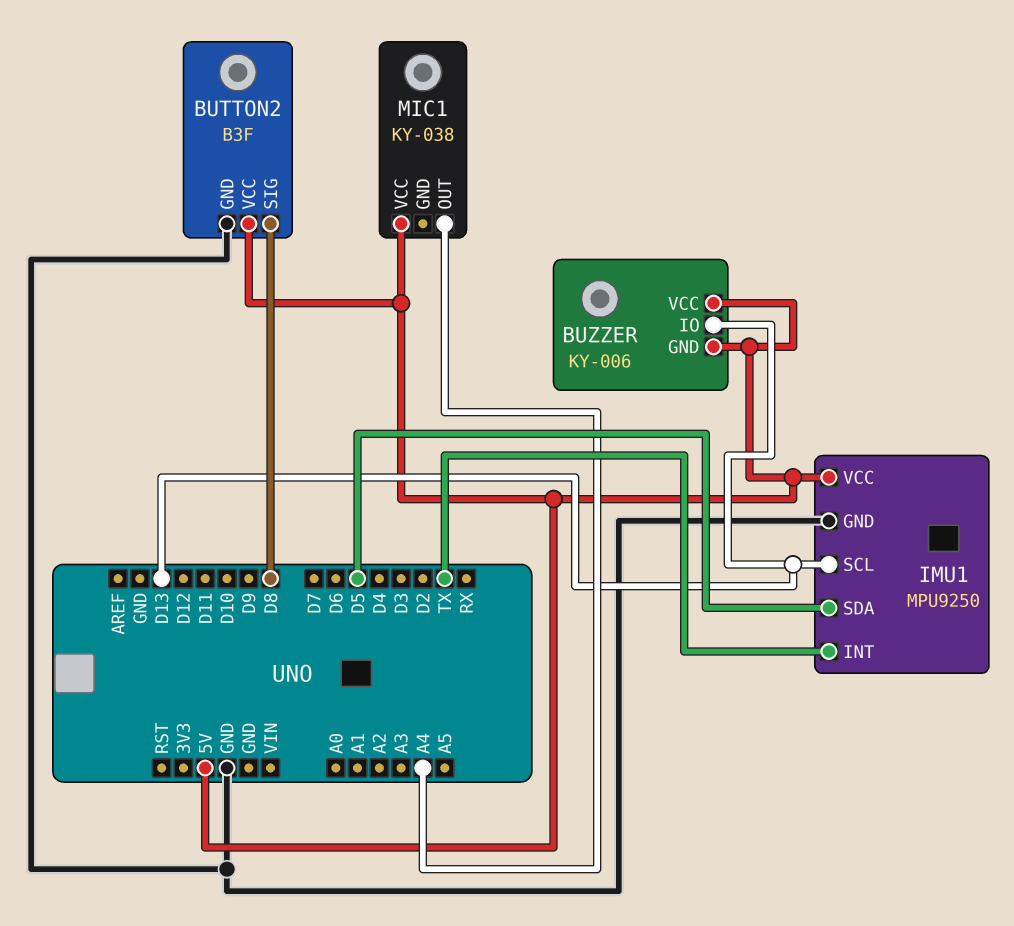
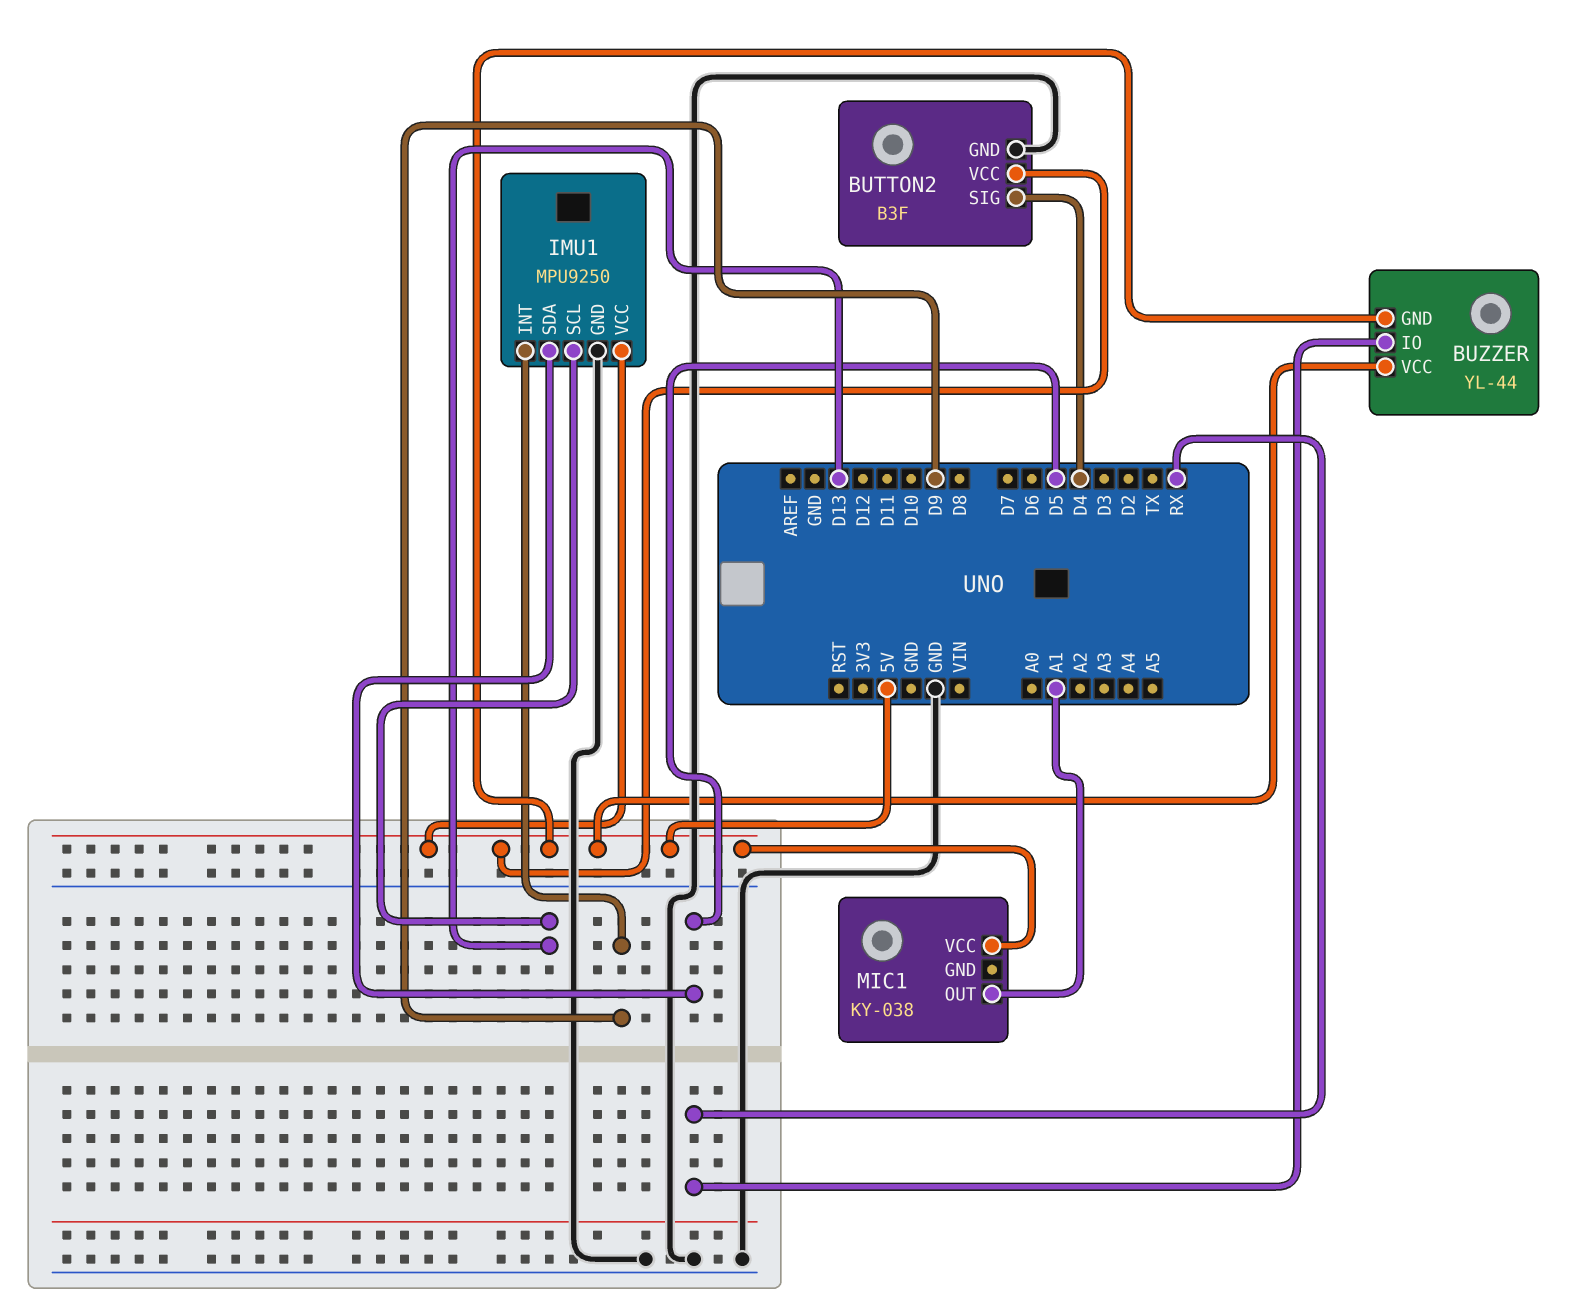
BUTTON2 pin SIG: D8 -> D4
BUZZER: KY-006 -> YL-44
BUZZER pin IO: D13 -> RX
IMU1 pin INT: TX -> D9
MIC1 pin OUT: A4 -> A1

